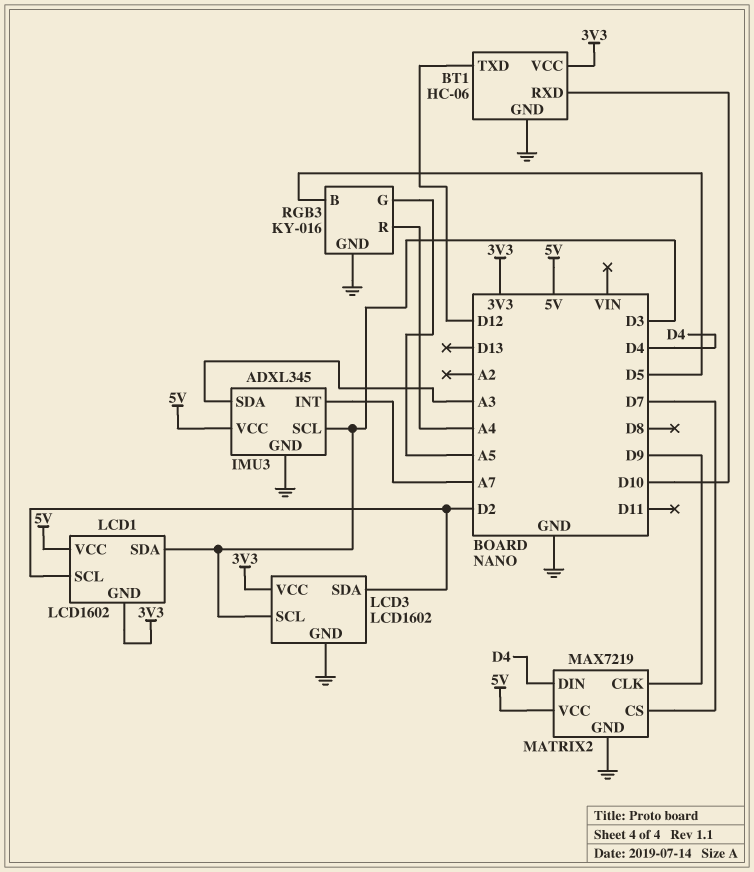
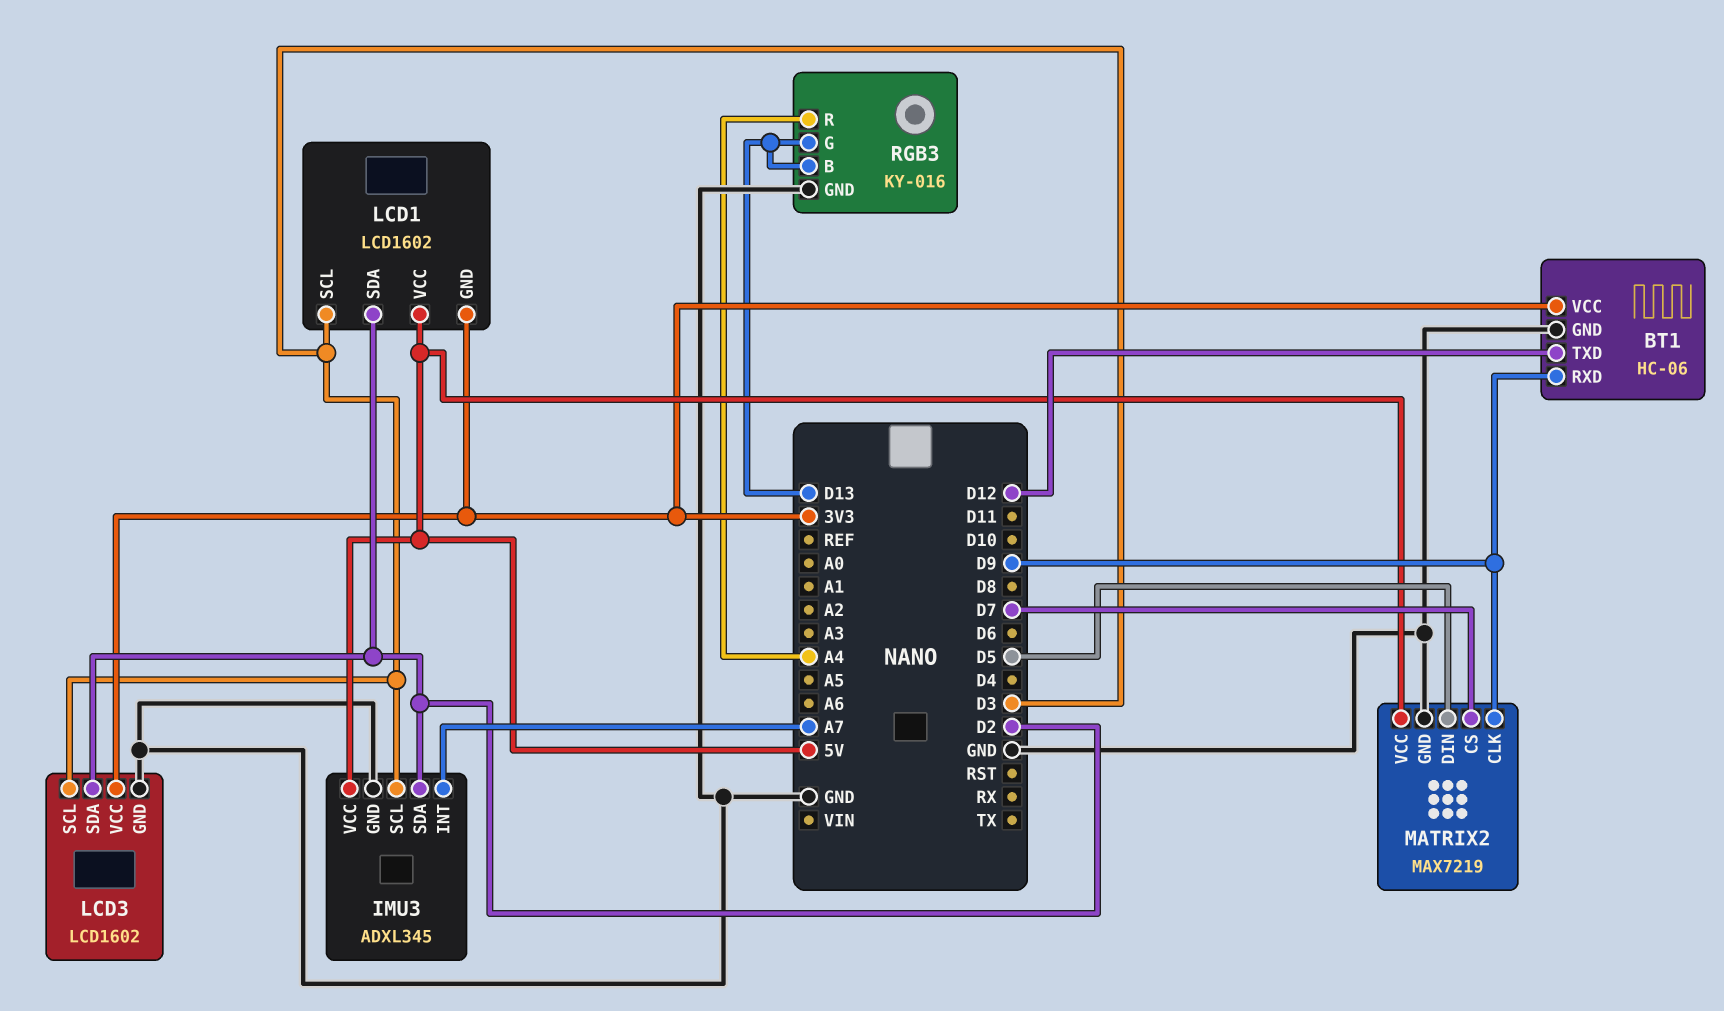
BT1 pin RXD: D10 -> D9
IMU3 pin SDA: A3 -> D2
LCD1 pin SCL: D2 -> D3
LCD1 pin SDA: D3 -> D2
MATRIX2 pin DIN: D4 -> D5
RGB3 pin B: D5 -> D13
RGB3 pin G: A5 -> D13

